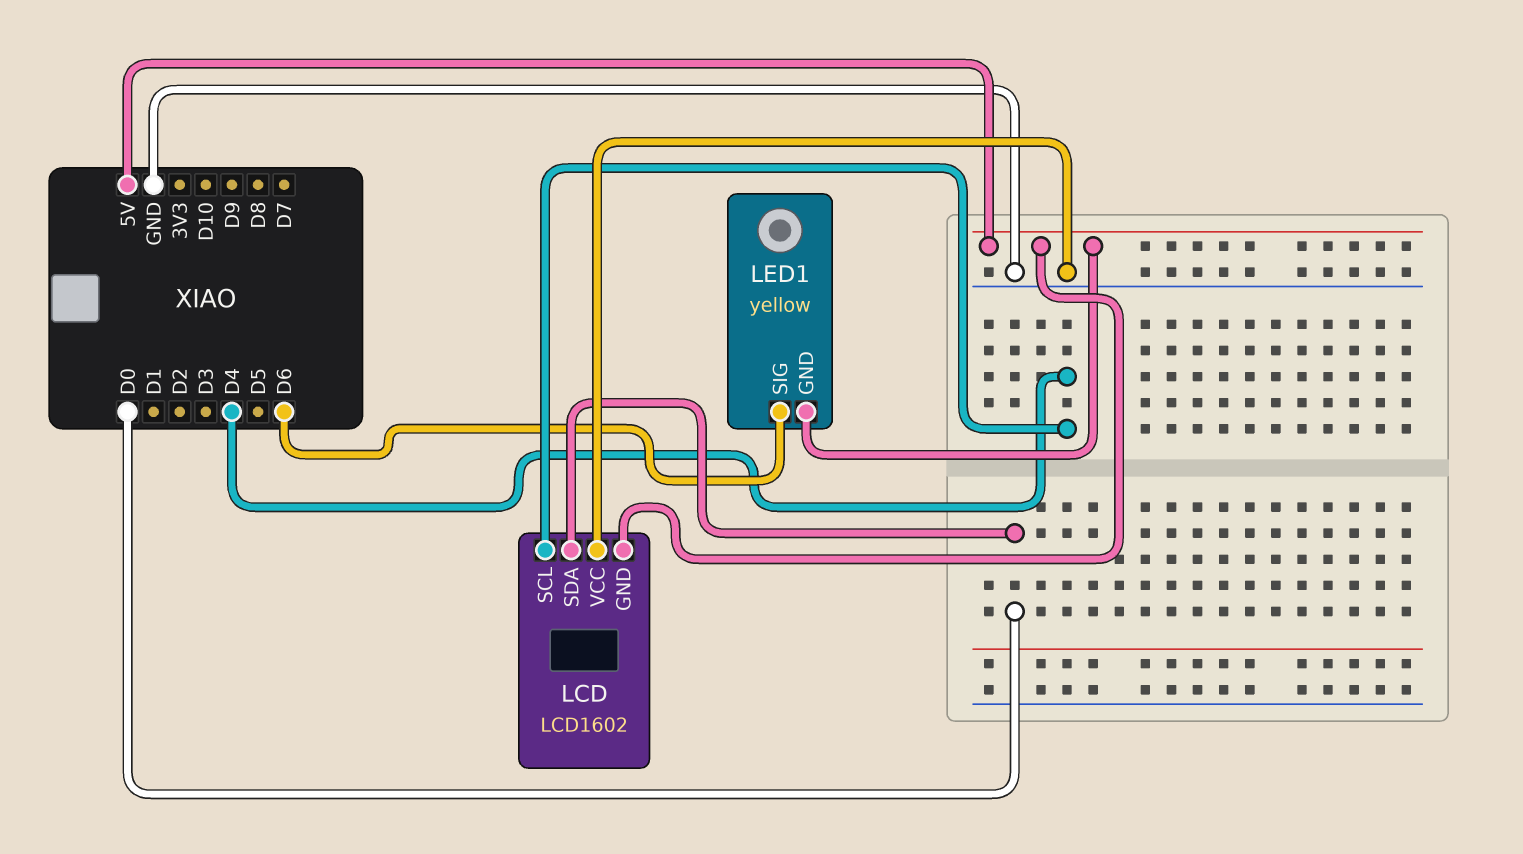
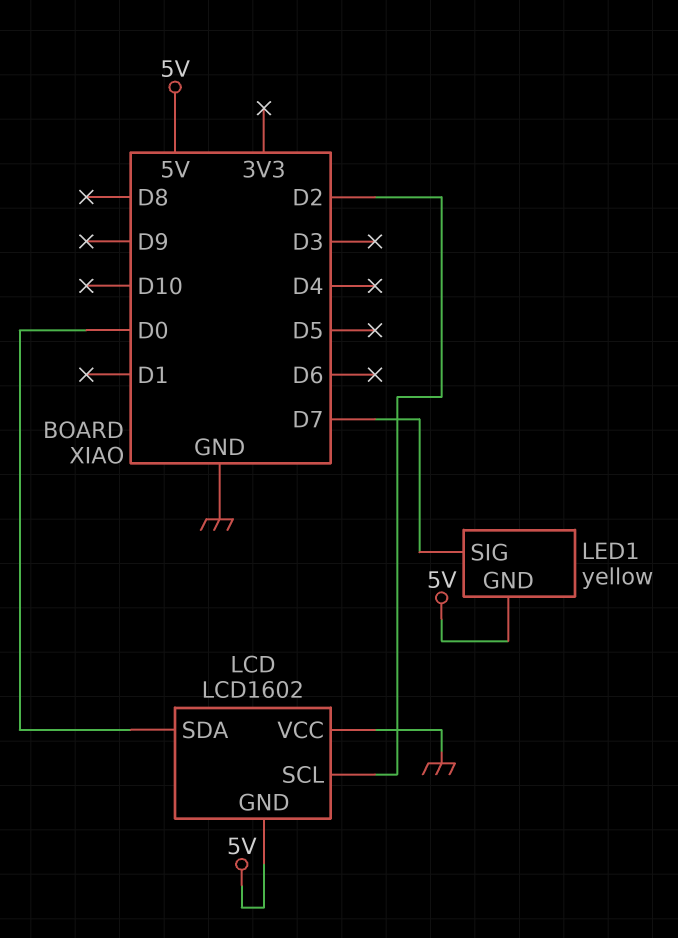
LCD pin SCL: D4 -> D2
LED1 pin SIG: D6 -> D7

